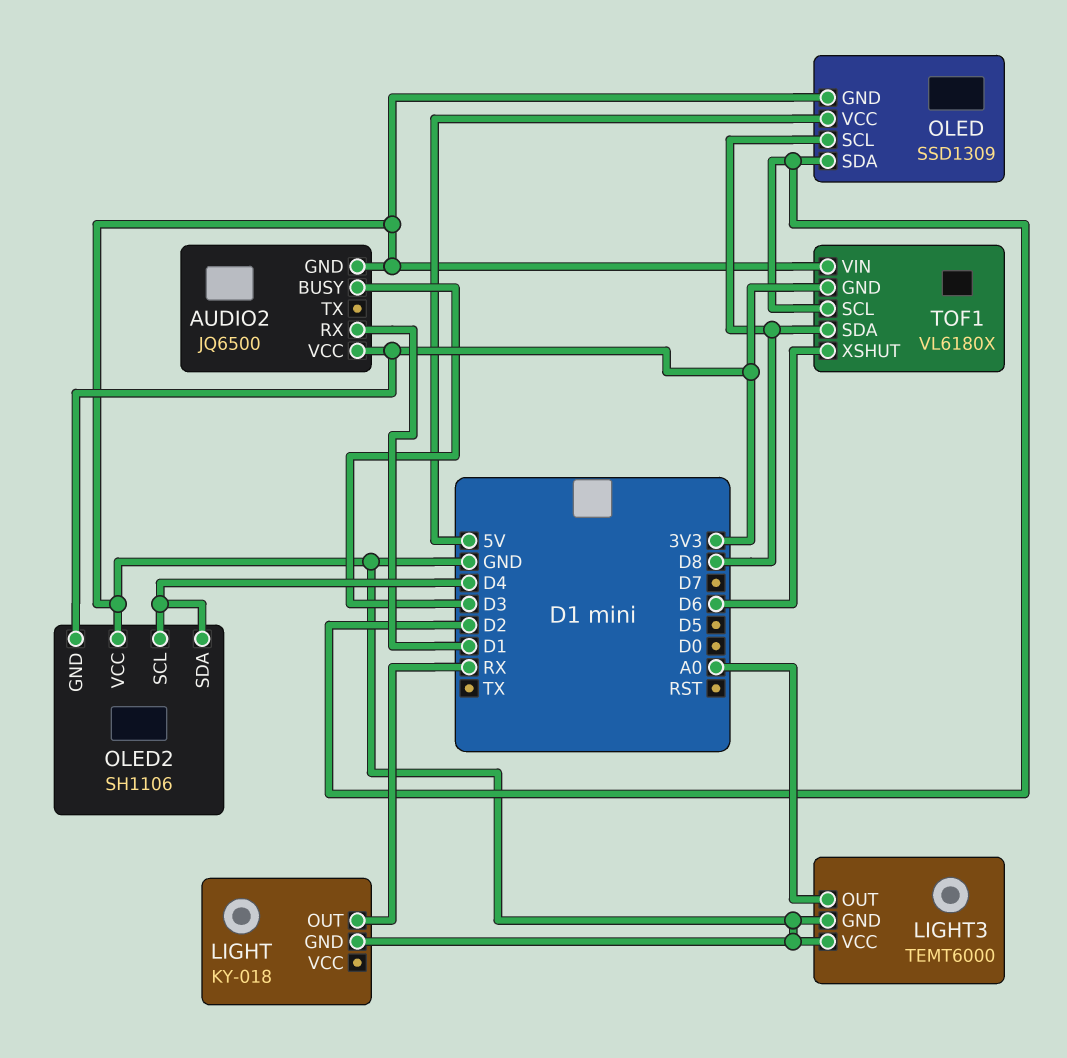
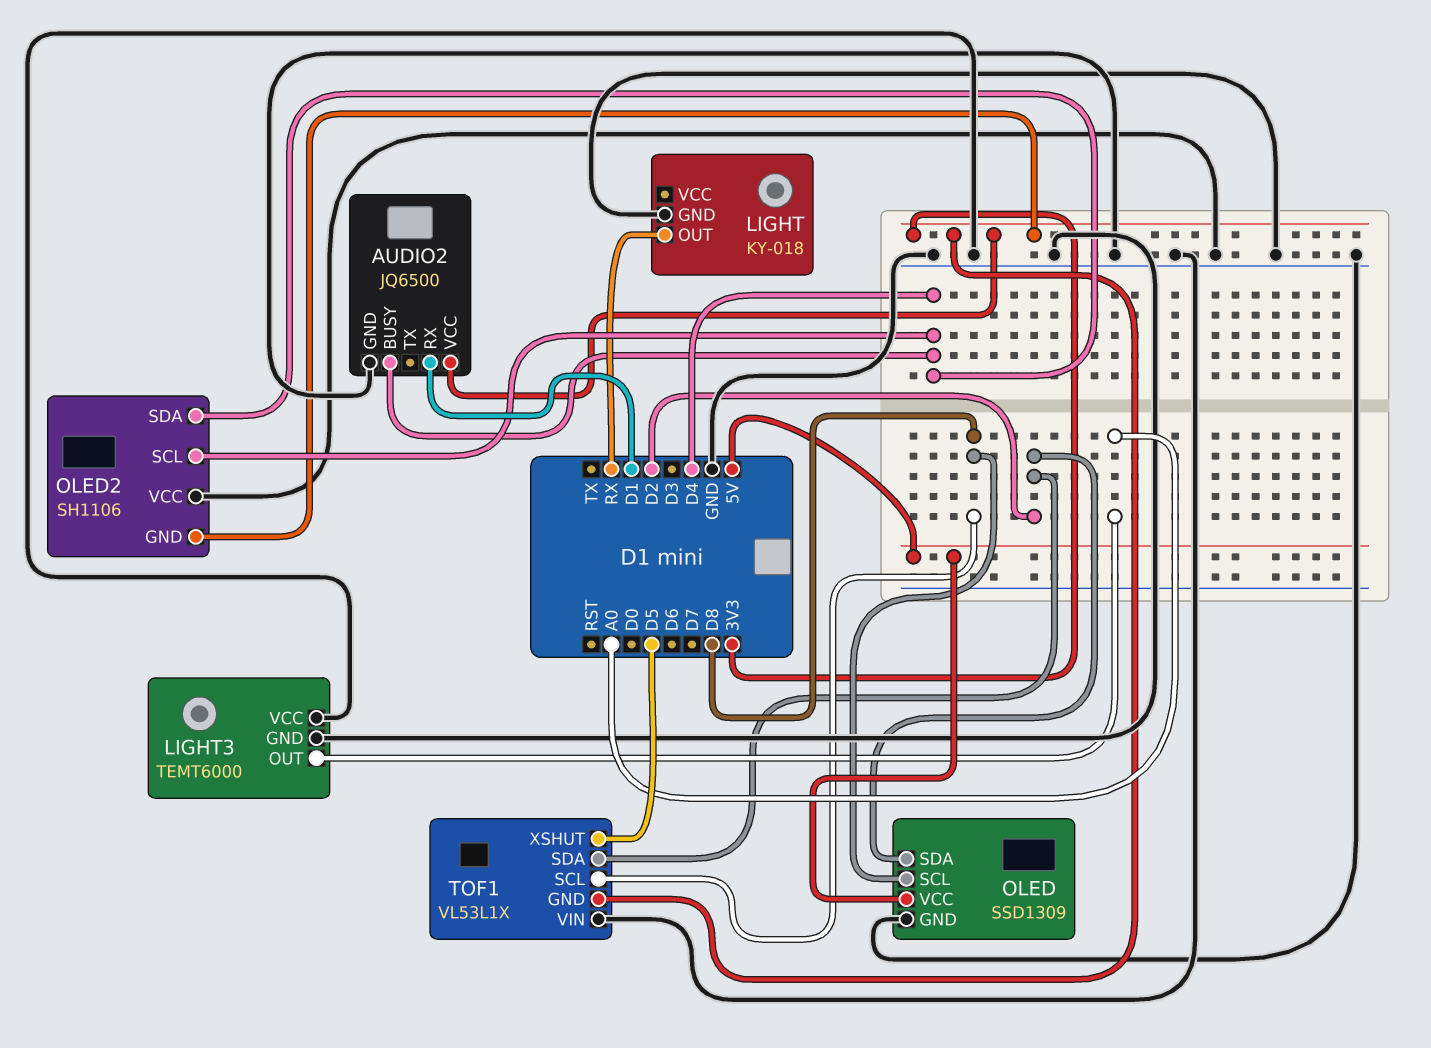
AUDIO2 pin BUSY: D3 -> D4
TOF1: VL6180X -> VL53L1X
TOF1 pin SCL: D2 -> D8
TOF1 pin SDA: D8 -> D2
TOF1 pin XSHUT: D6 -> D5

